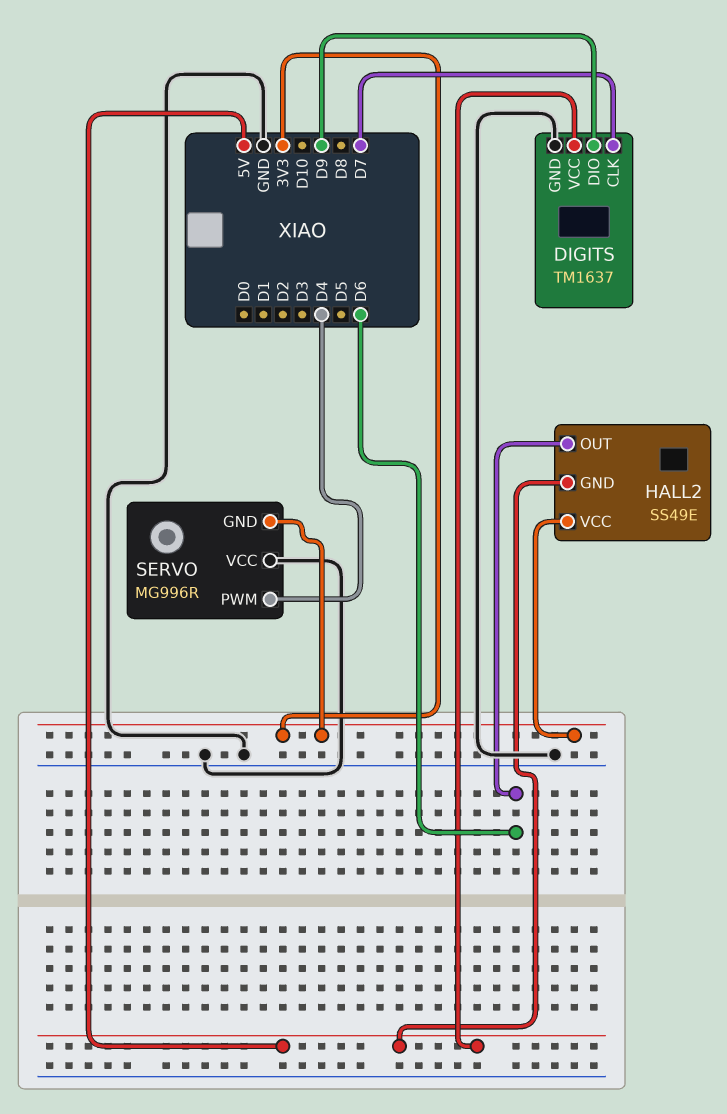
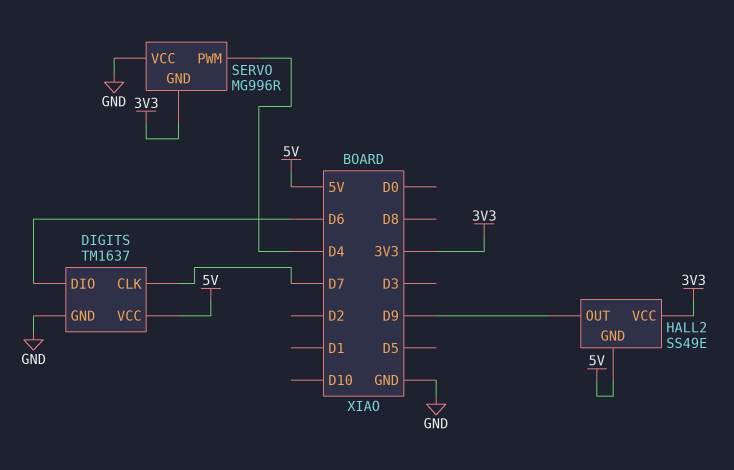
DIGITS pin DIO: D9 -> D6
HALL2 pin OUT: D6 -> D9

